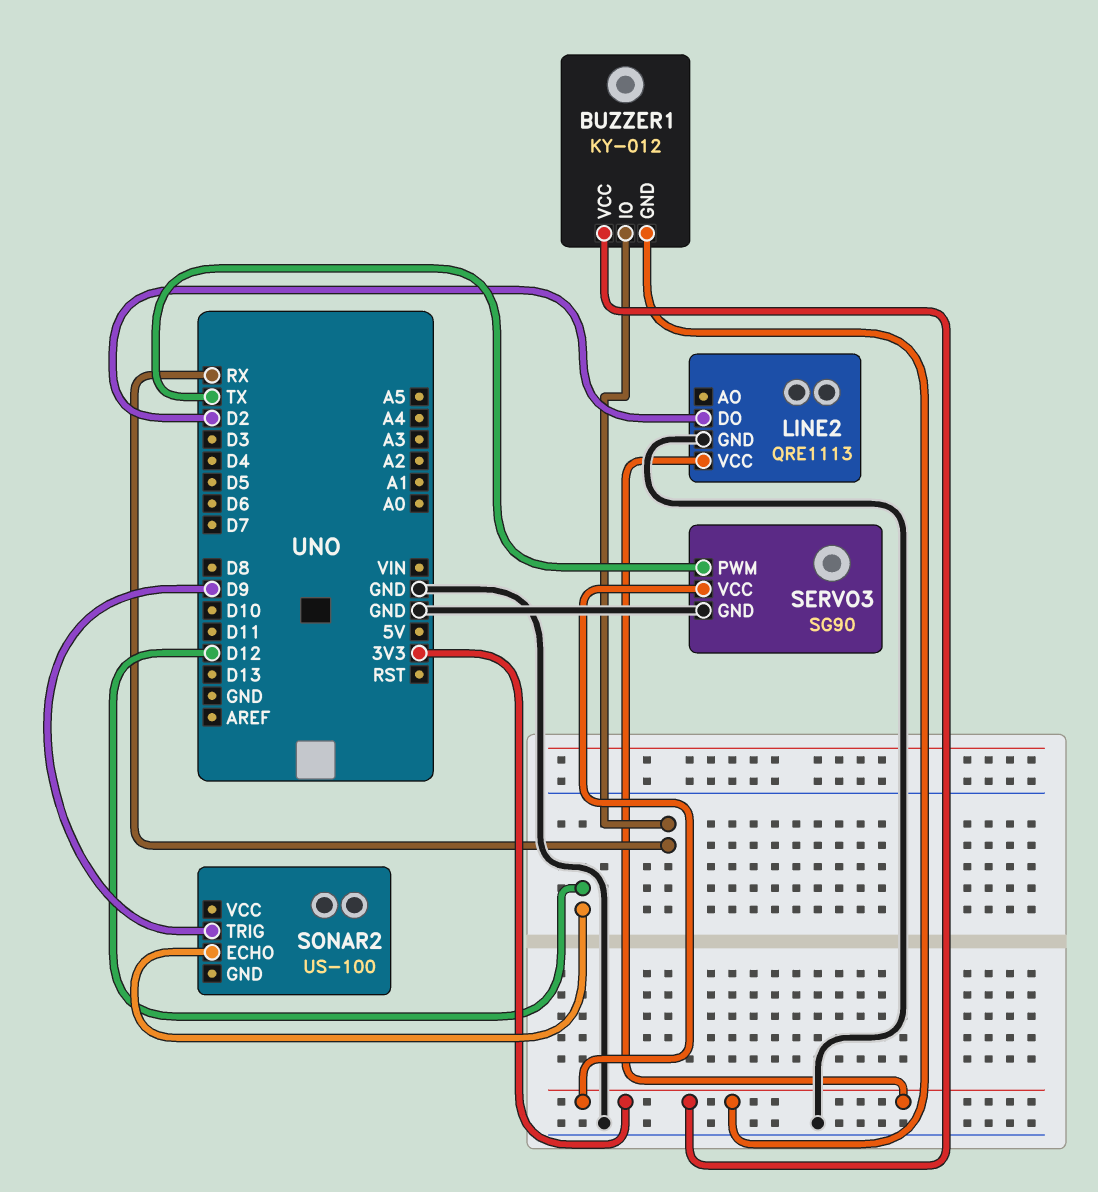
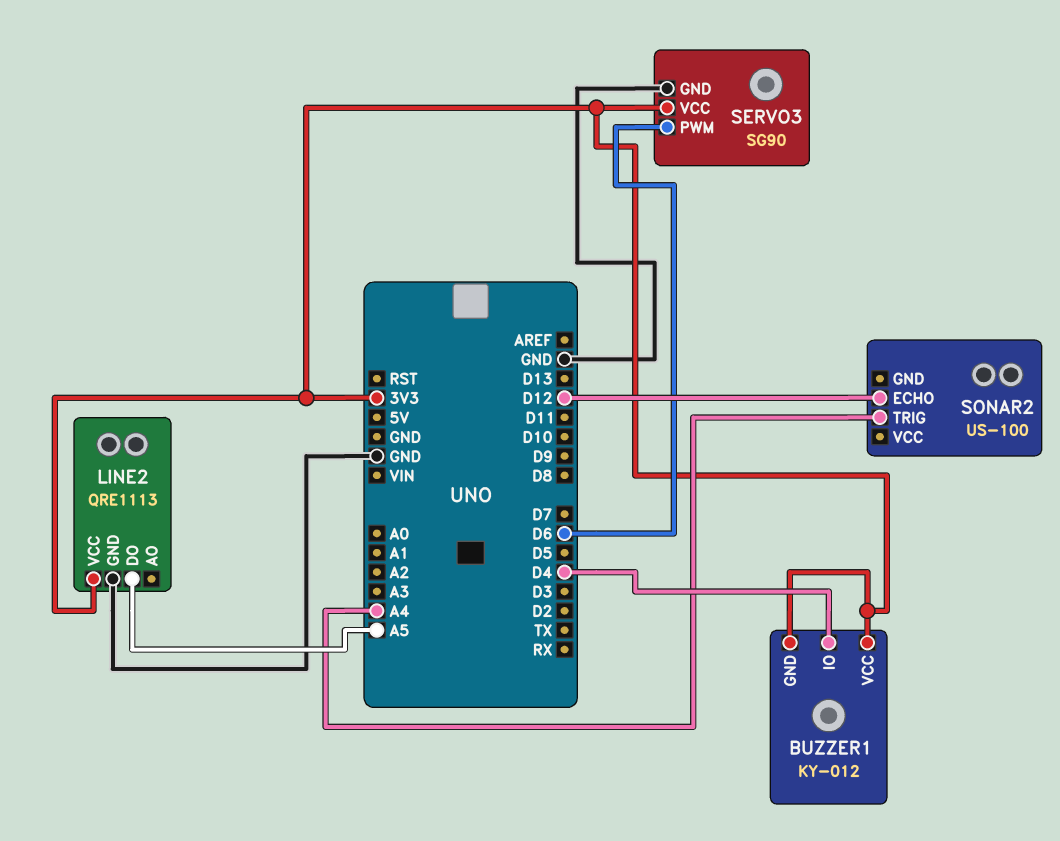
BUZZER1 pin IO: RX -> D4
LINE2 pin DO: D2 -> A5
SERVO3 pin PWM: TX -> D6
SONAR2 pin TRIG: D9 -> A4

